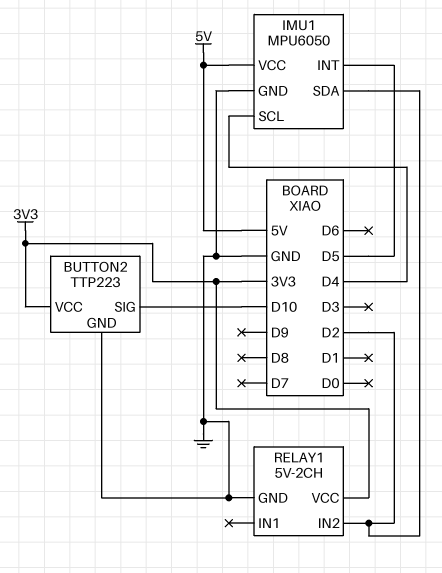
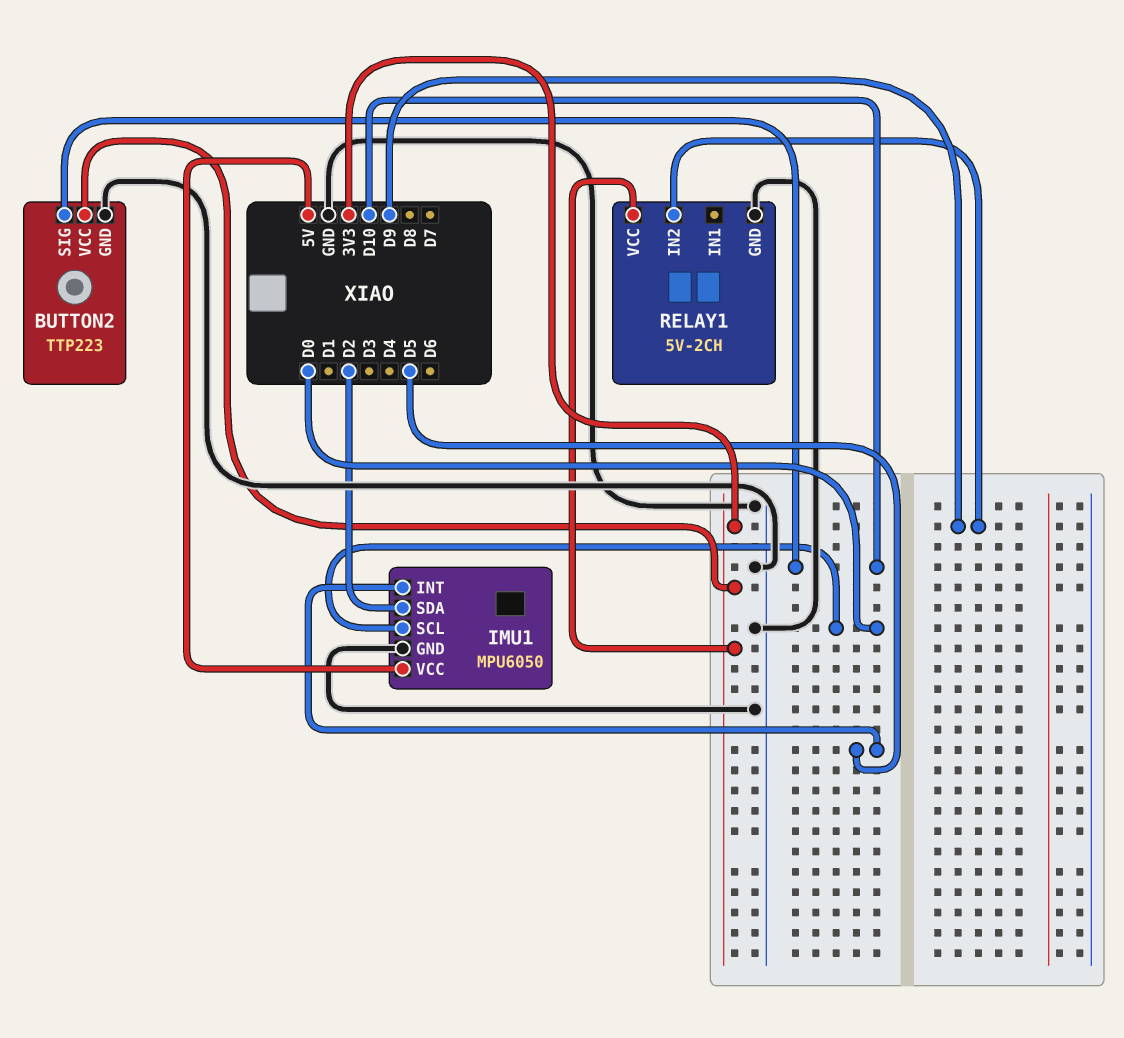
IMU1 pin SCL: D4 -> D0
RELAY1 pin IN2: D2 -> D9

